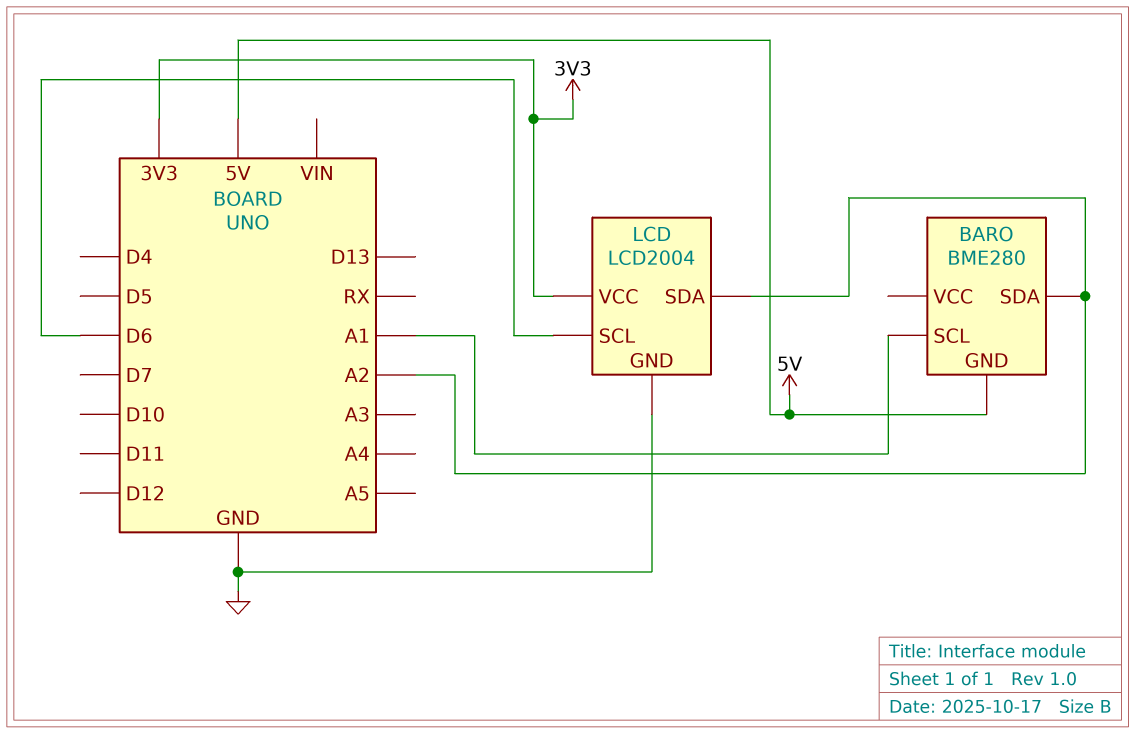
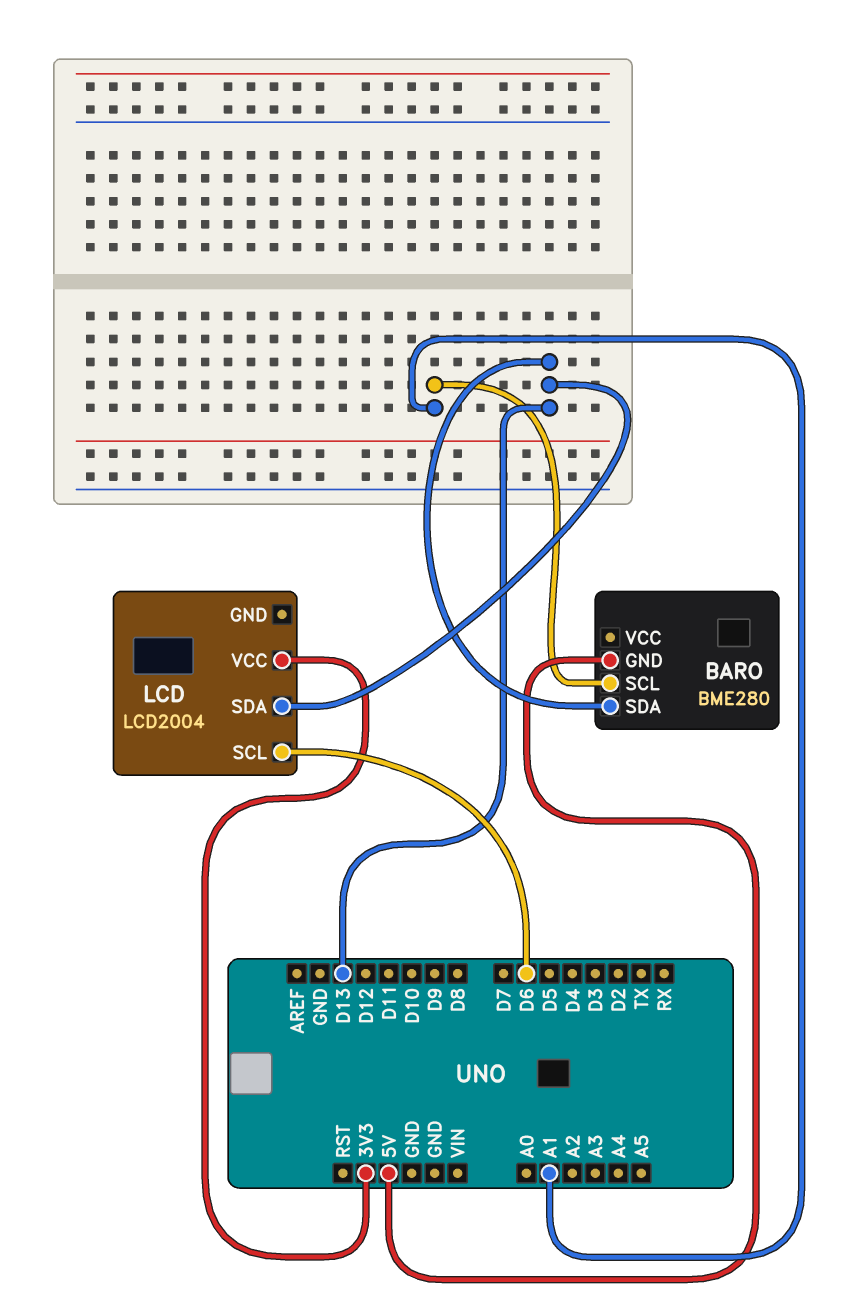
BARO pin SDA: A2 -> D13
LCD pin GND: GND -> none
LCD pin SDA: A2 -> D13

